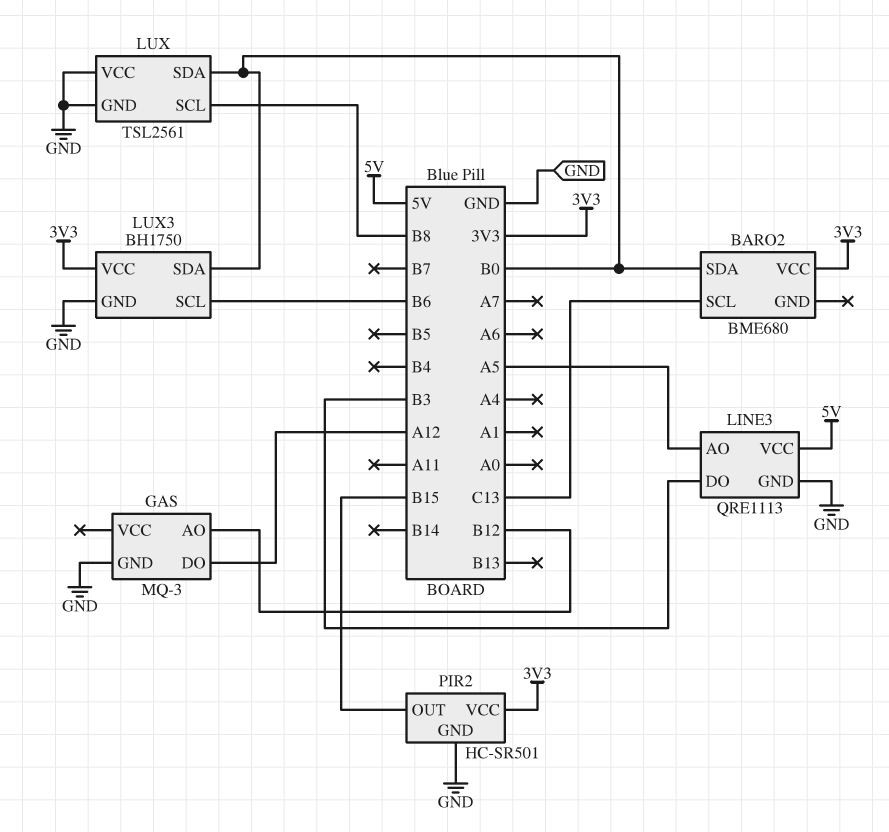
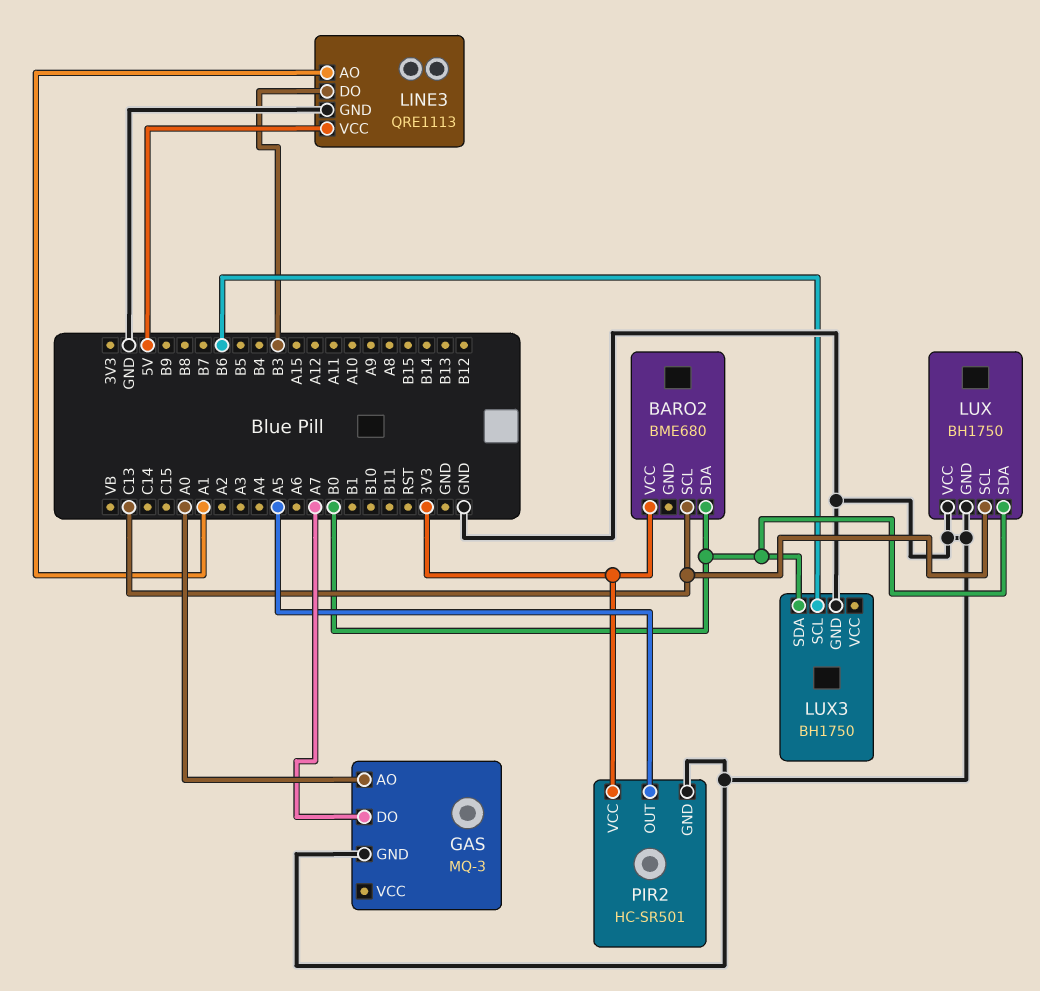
GAS pin AO: B12 -> A0
GAS pin DO: A12 -> A7
LINE3 pin AO: A5 -> A1
LUX: TSL2561 -> BH1750
LUX pin SCL: B8 -> C13
LUX3 pin VCC: 3V3 -> none
PIR2 pin OUT: B15 -> A5

